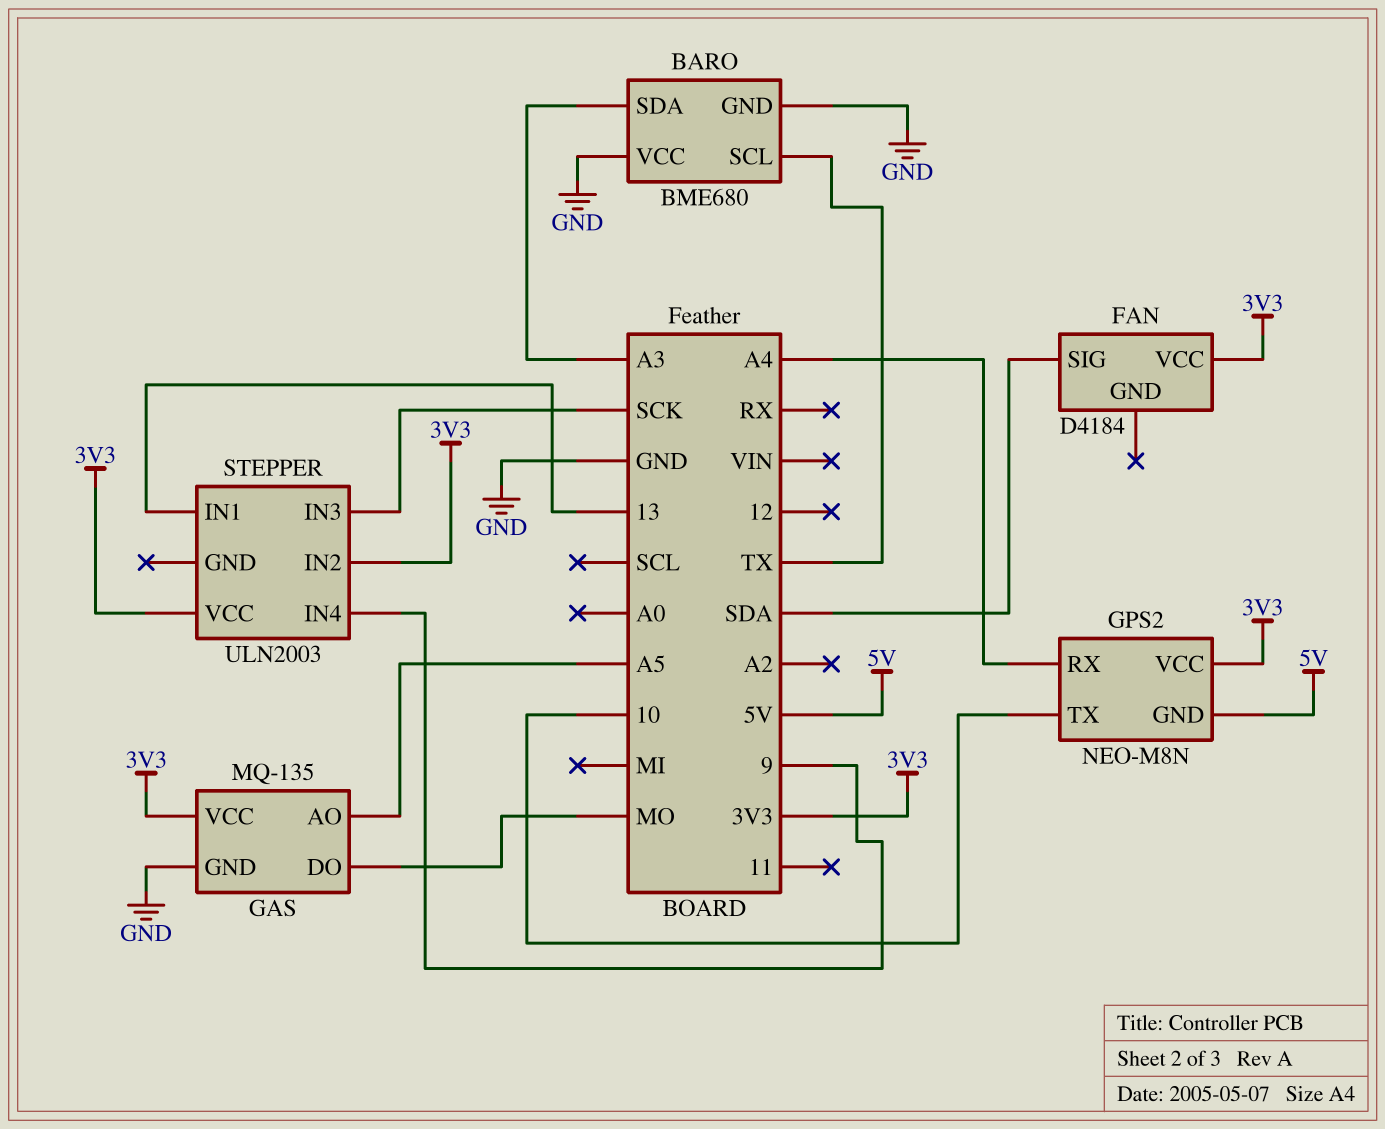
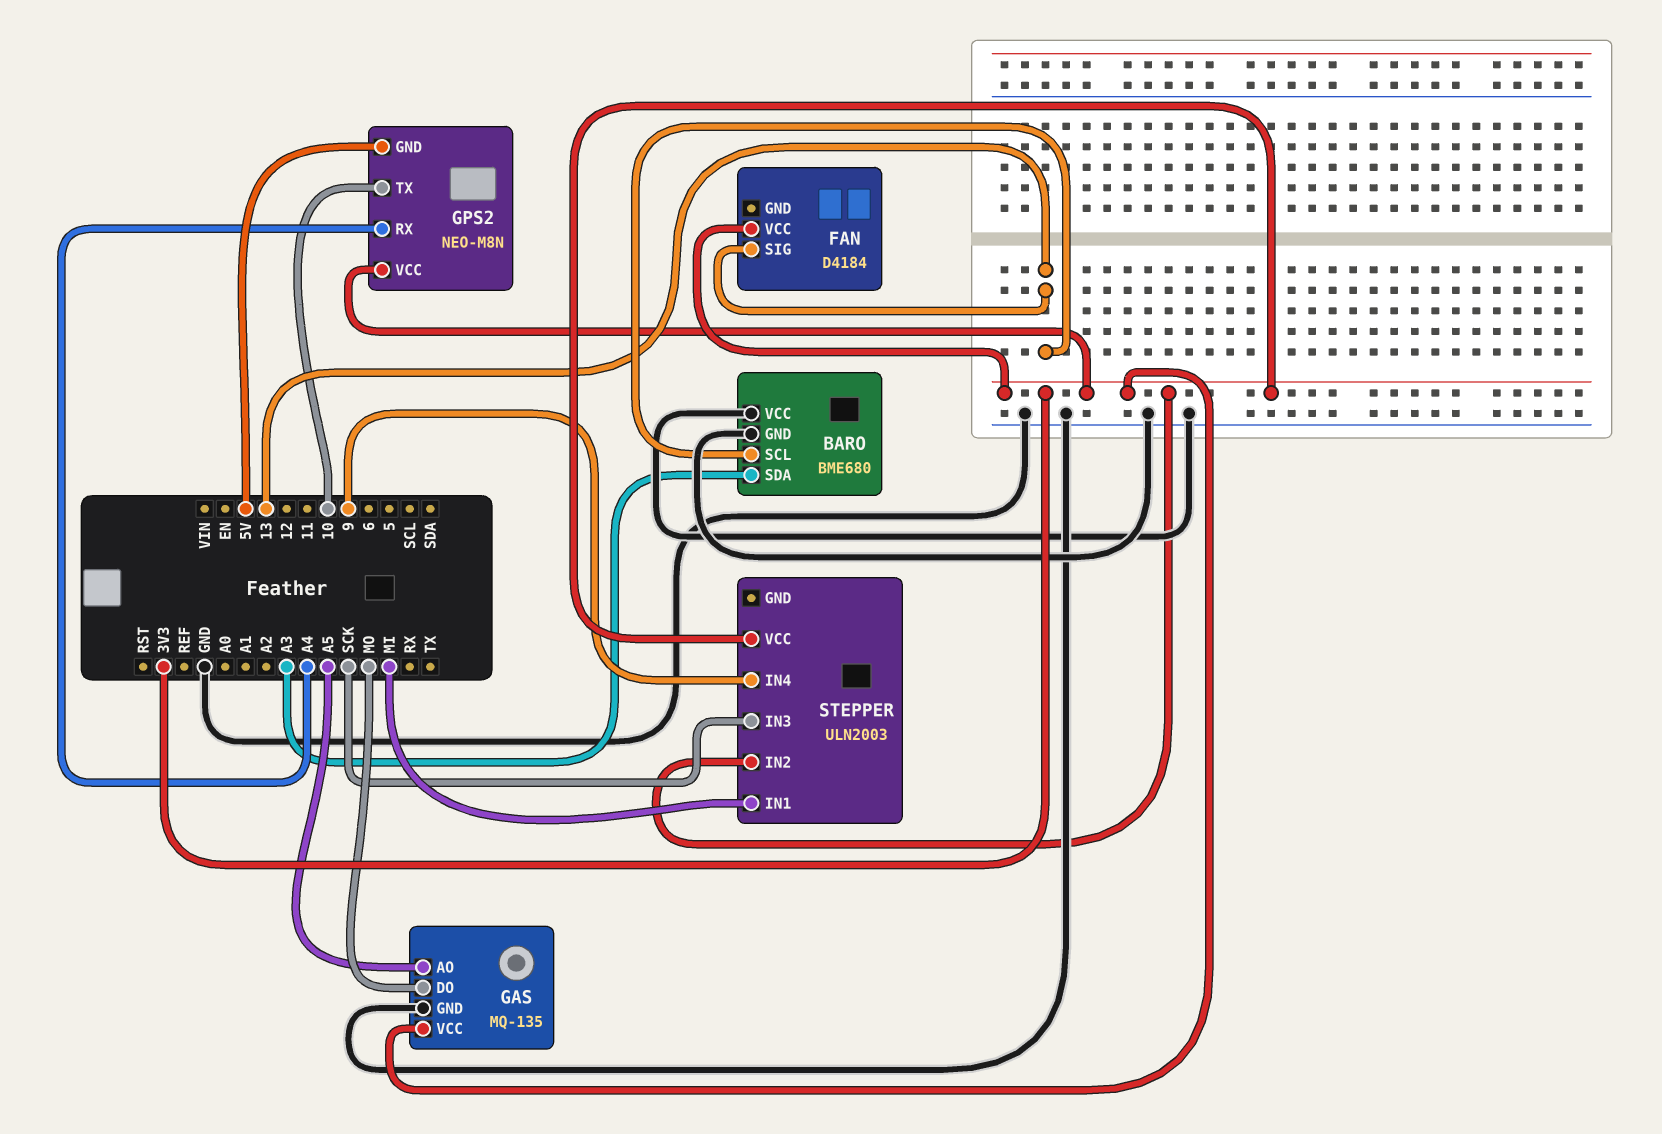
BARO pin SCL: TX -> 13
FAN pin SIG: SDA -> 13
STEPPER pin IN1: 13 -> MI

